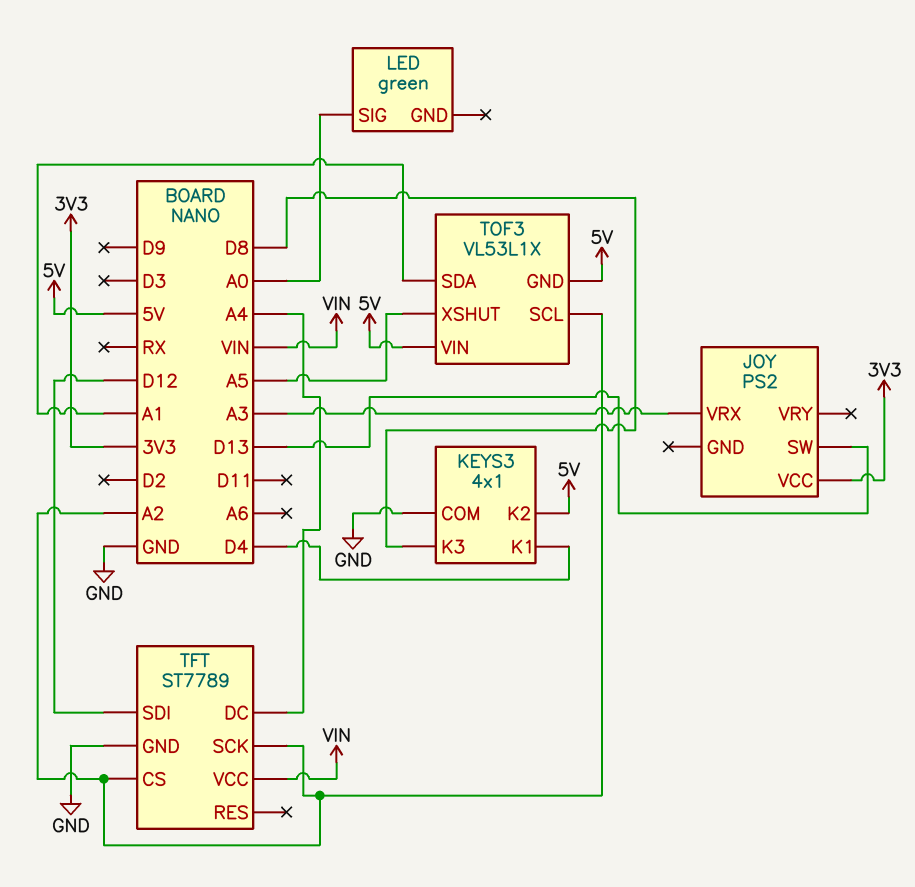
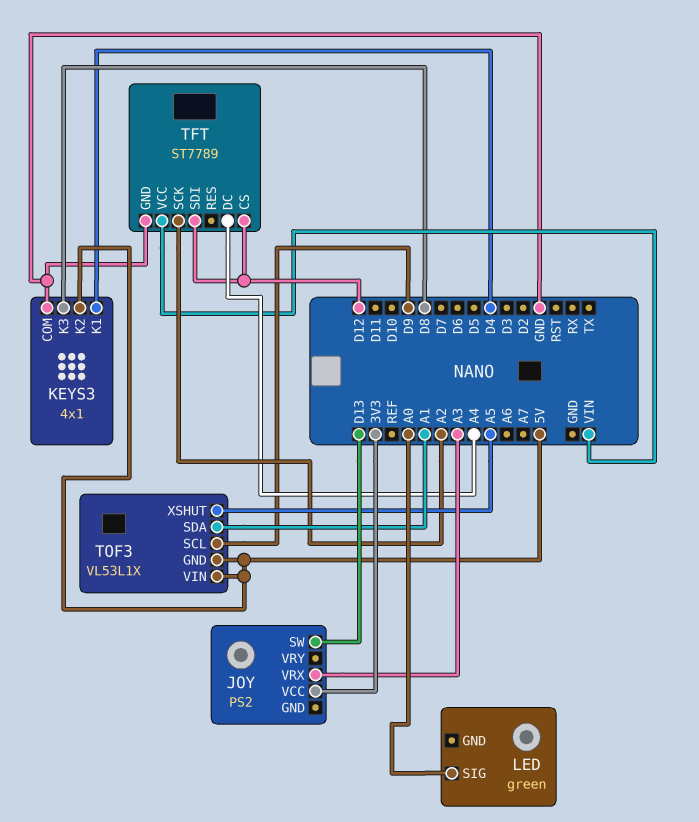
TFT pin CS: A2 -> D12
TOF3 pin SCL: A2 -> D9

